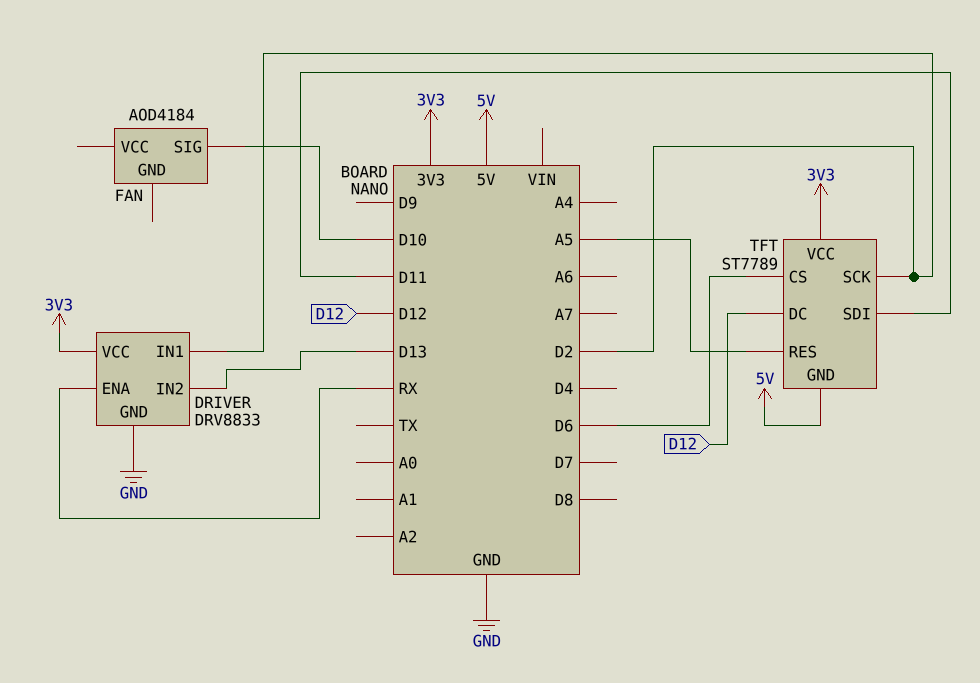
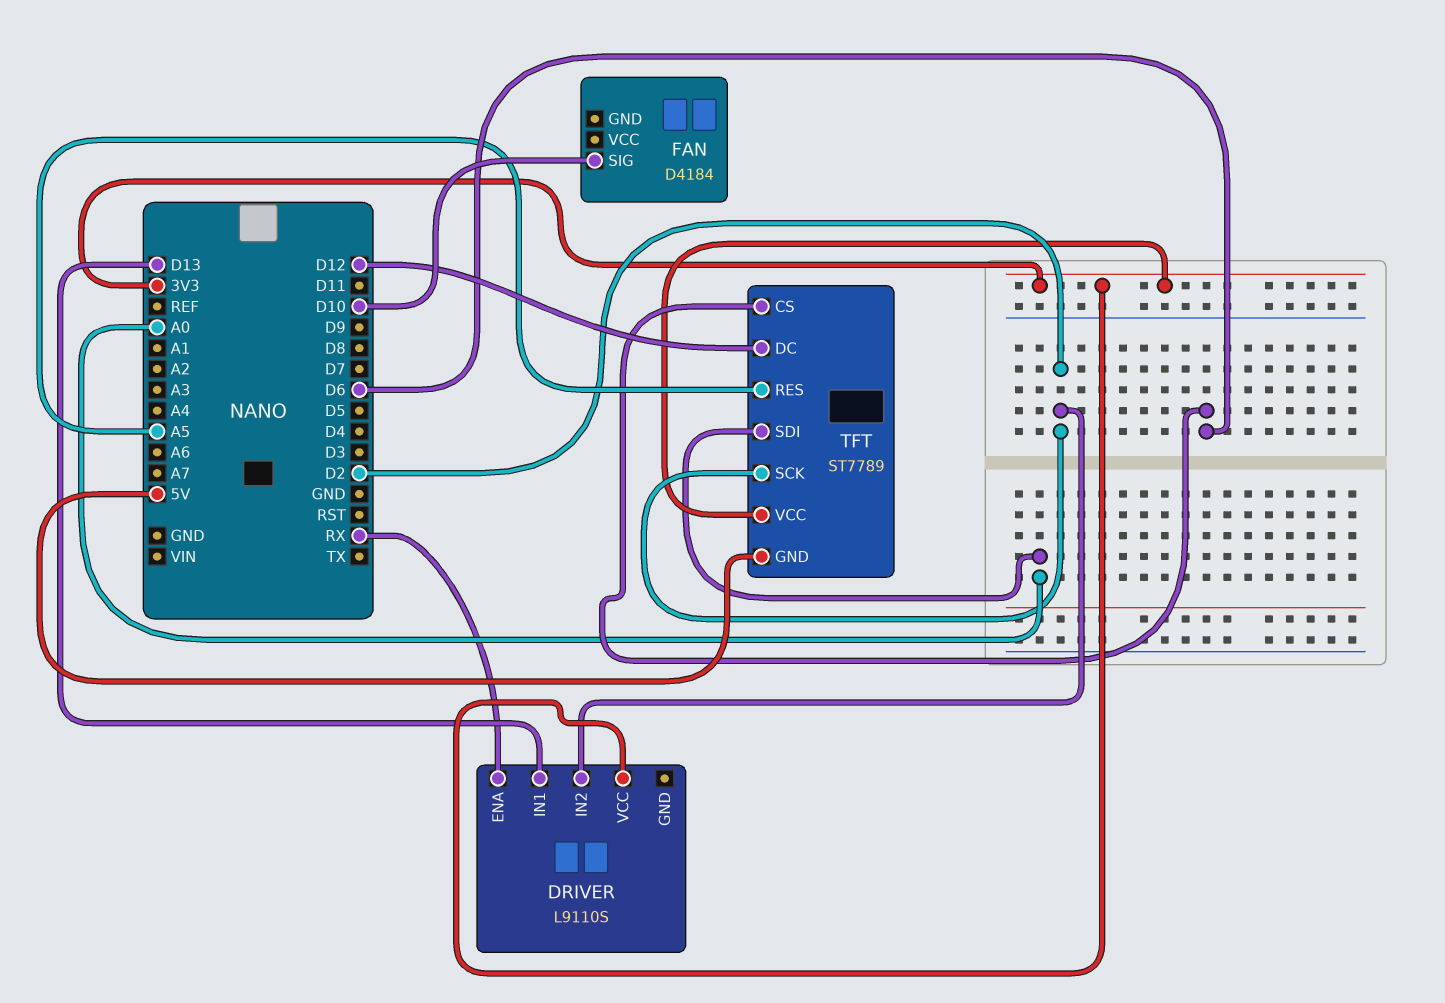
DRIVER: DRV8833 -> L9110S
DRIVER pin GND: GND -> none
DRIVER pin IN1: D2 -> D13
DRIVER pin IN2: D13 -> D2
FAN: AOD4184 -> D4184
TFT pin SDI: D11 -> A0

